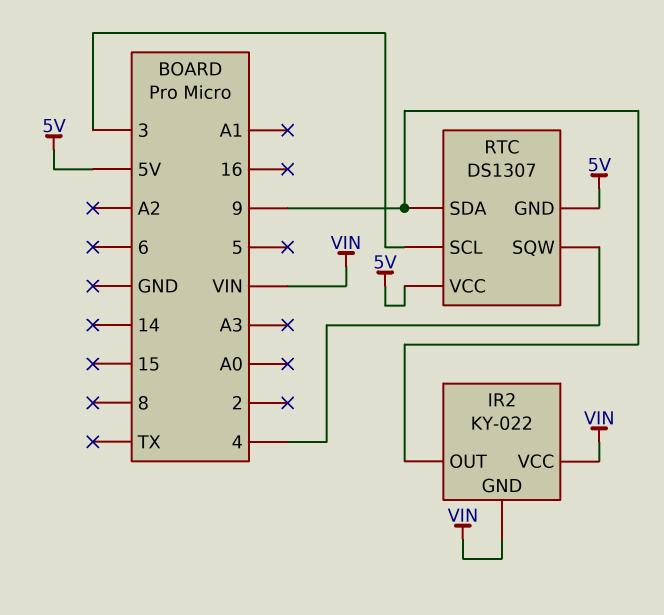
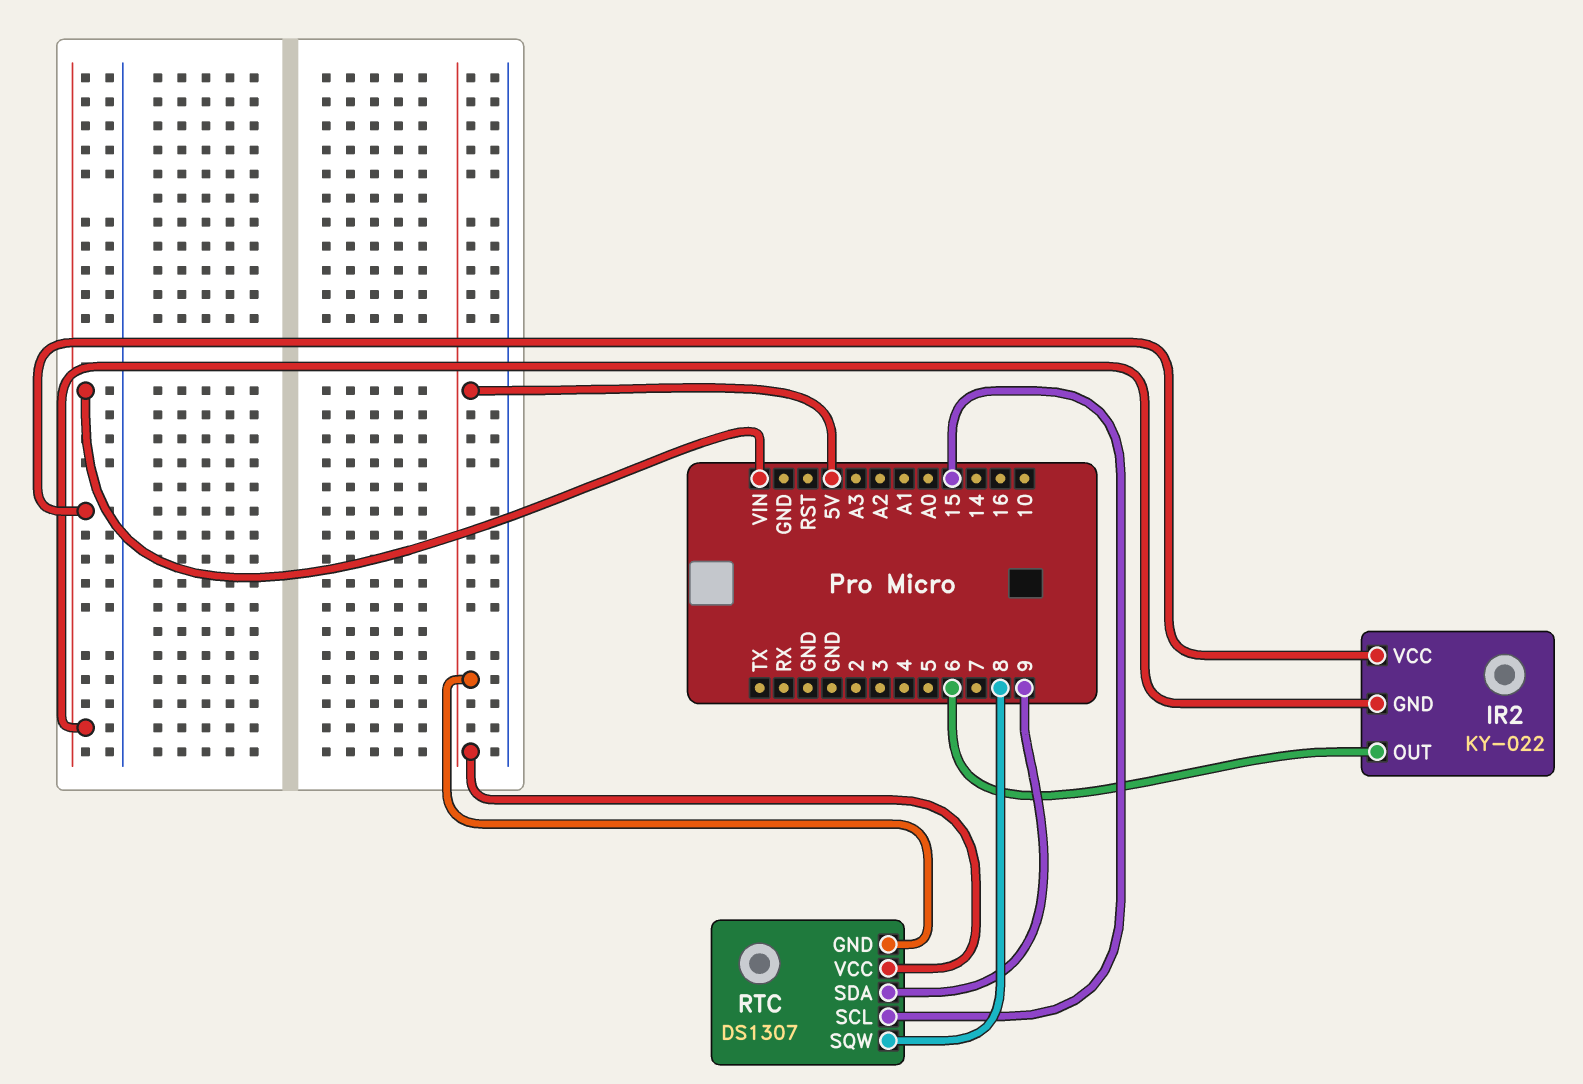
IR2 pin OUT: 9 -> 6
RTC pin SCL: 3 -> 15
RTC pin SQW: 4 -> 8

